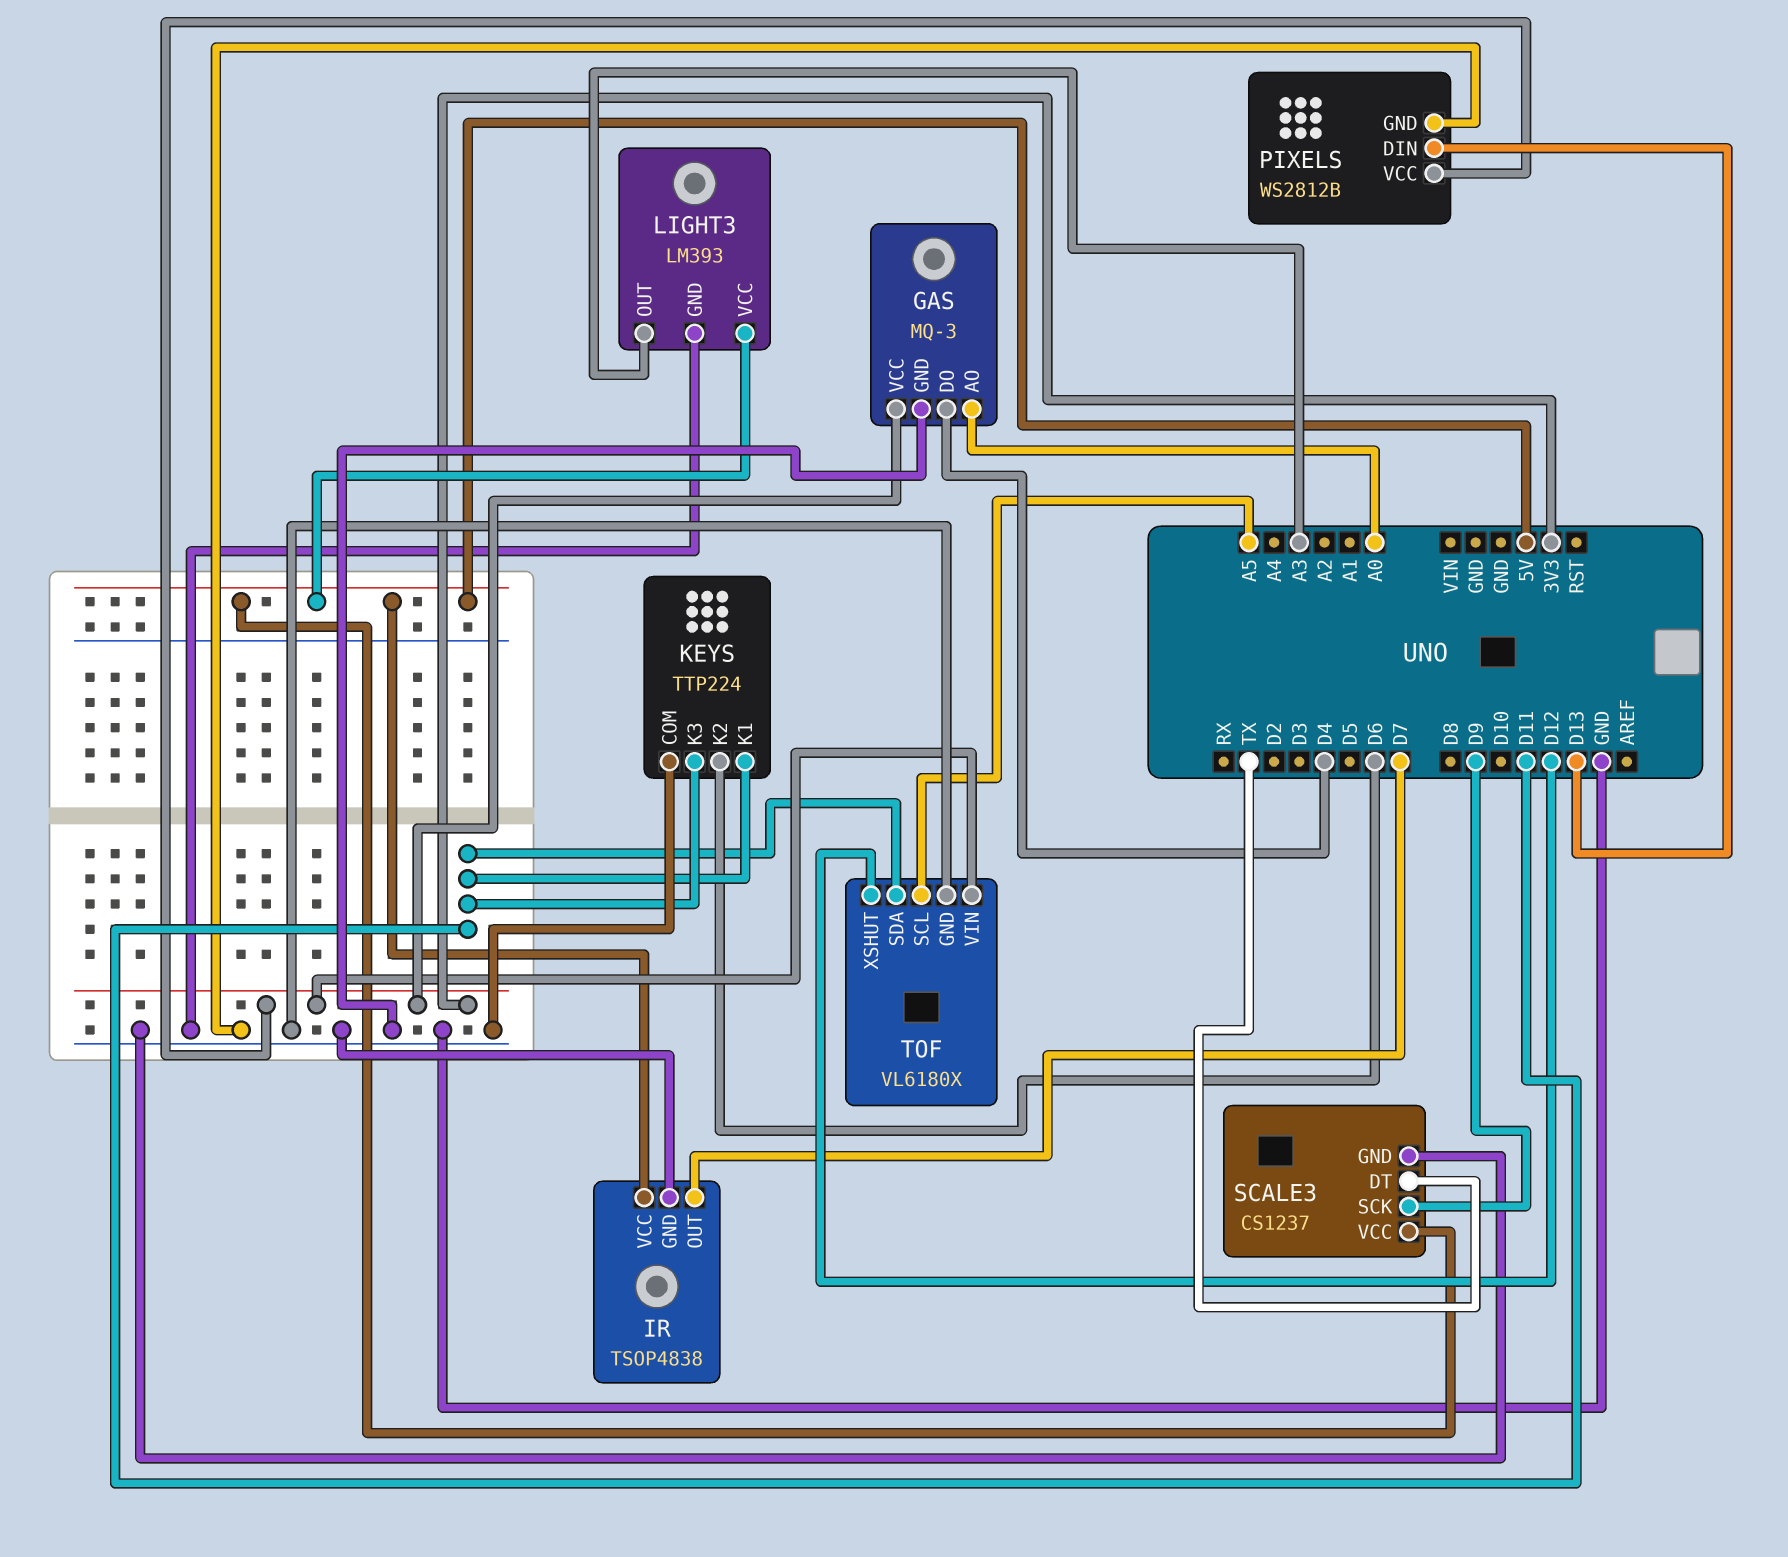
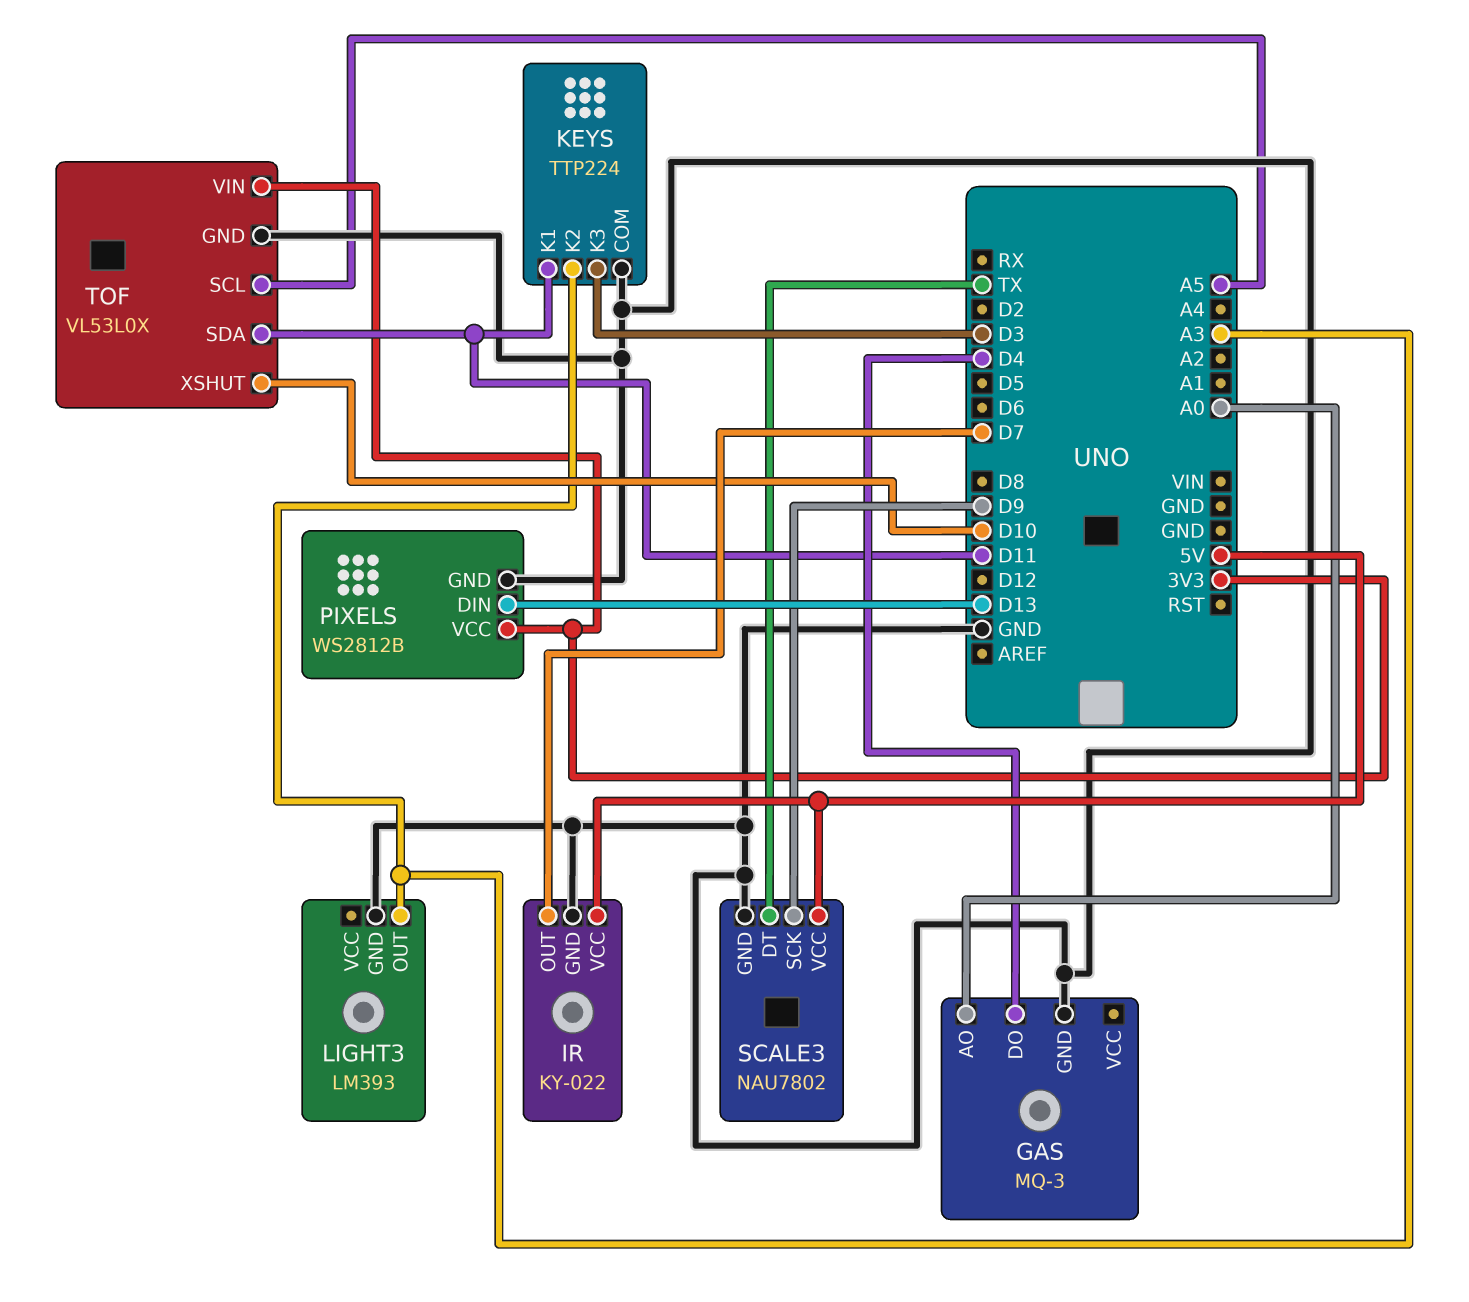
GAS pin VCC: 3V3 -> none
IR: TSOP4838 -> KY-022
KEYS pin K2: D6 -> A3
KEYS pin K3: D11 -> D3
LIGHT3 pin VCC: 5V -> none
SCALE3: CS1237 -> NAU7802
TOF: VL6180X -> VL53L0X
TOF pin XSHUT: D12 -> D10

